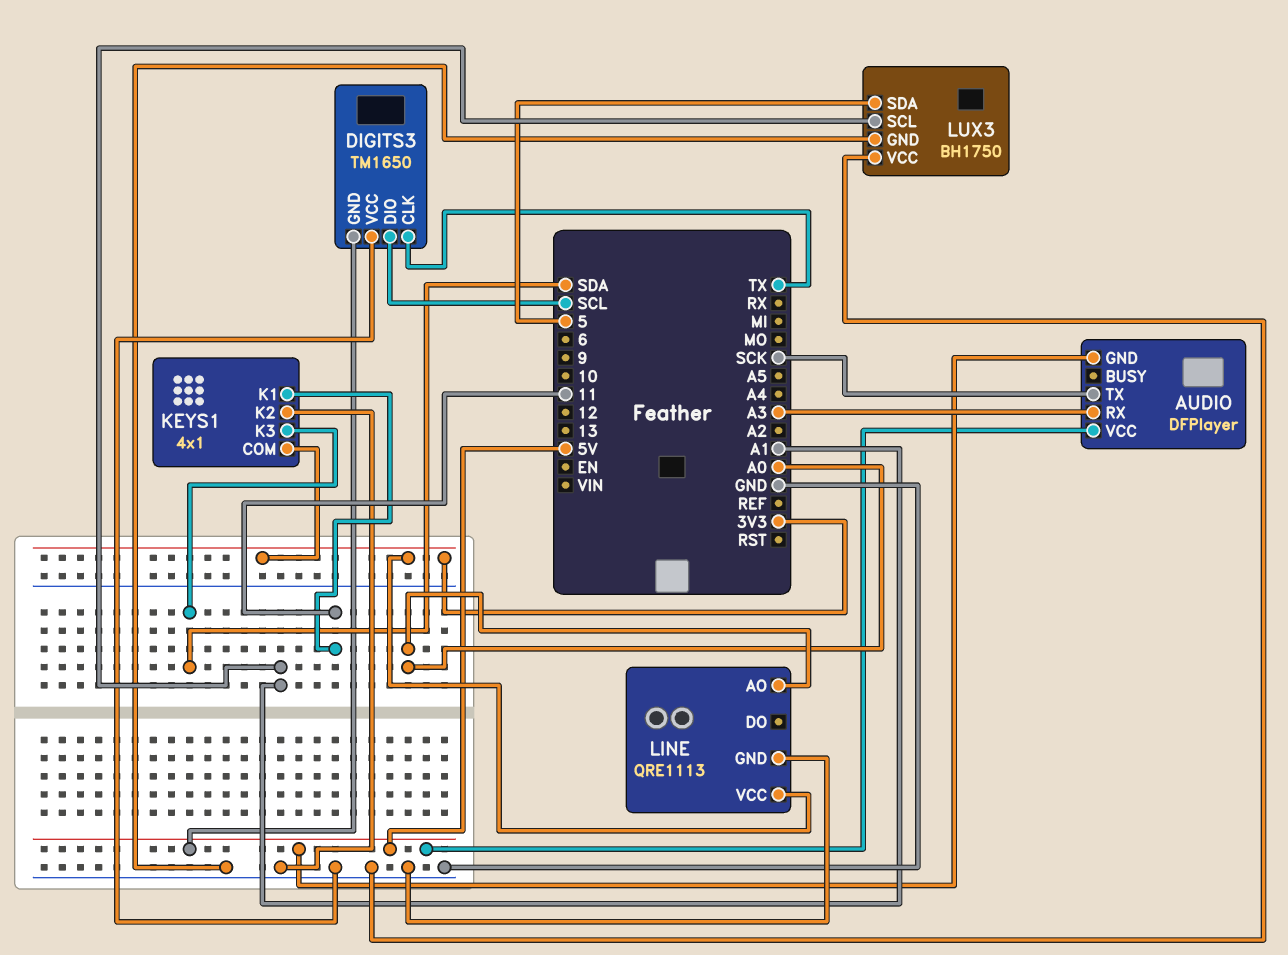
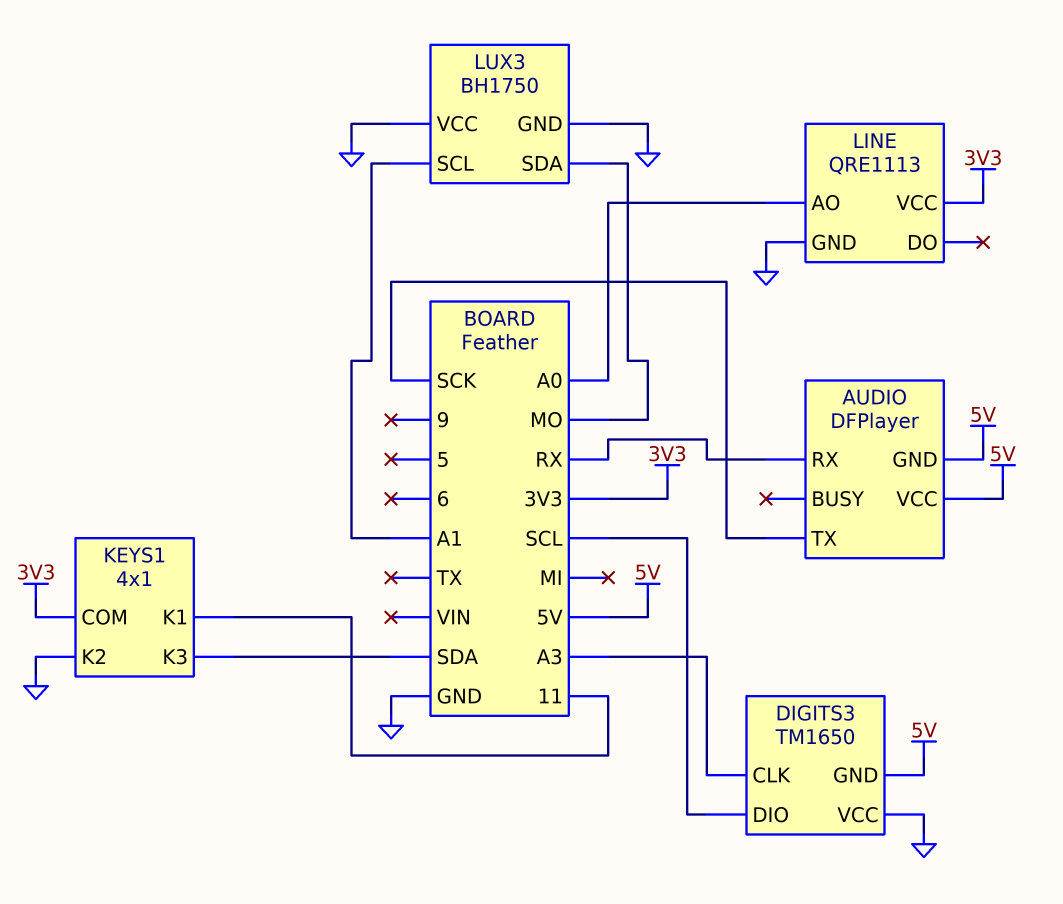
AUDIO pin RX: A3 -> RX
DIGITS3 pin CLK: TX -> A3
LUX3 pin SDA: 5 -> MO

